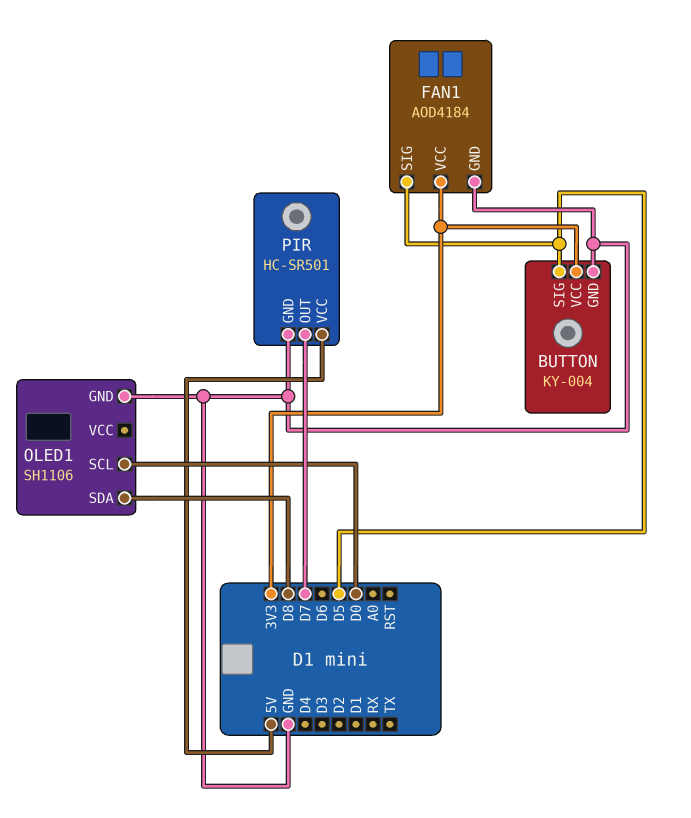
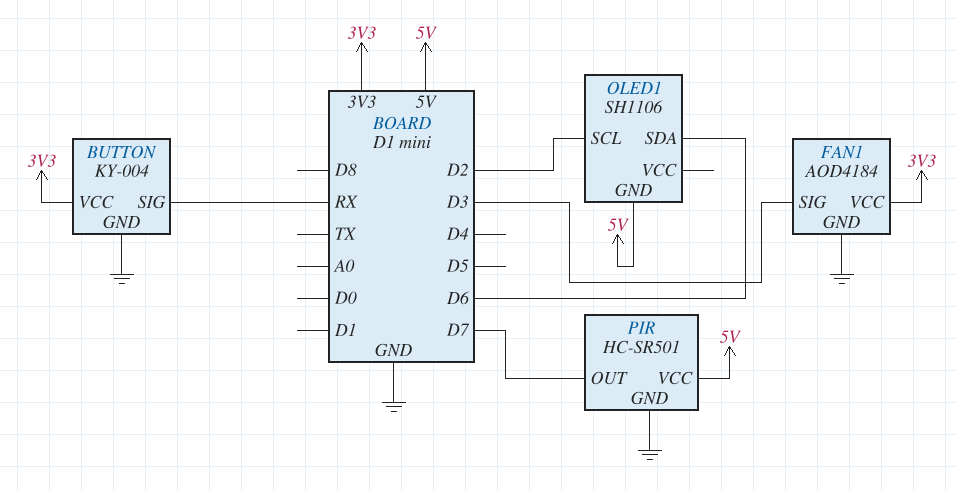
BUTTON pin SIG: D5 -> RX
FAN1 pin SIG: D5 -> D3
OLED1 pin GND: GND -> 5V
OLED1 pin SCL: D0 -> D2
OLED1 pin SDA: D8 -> D6

